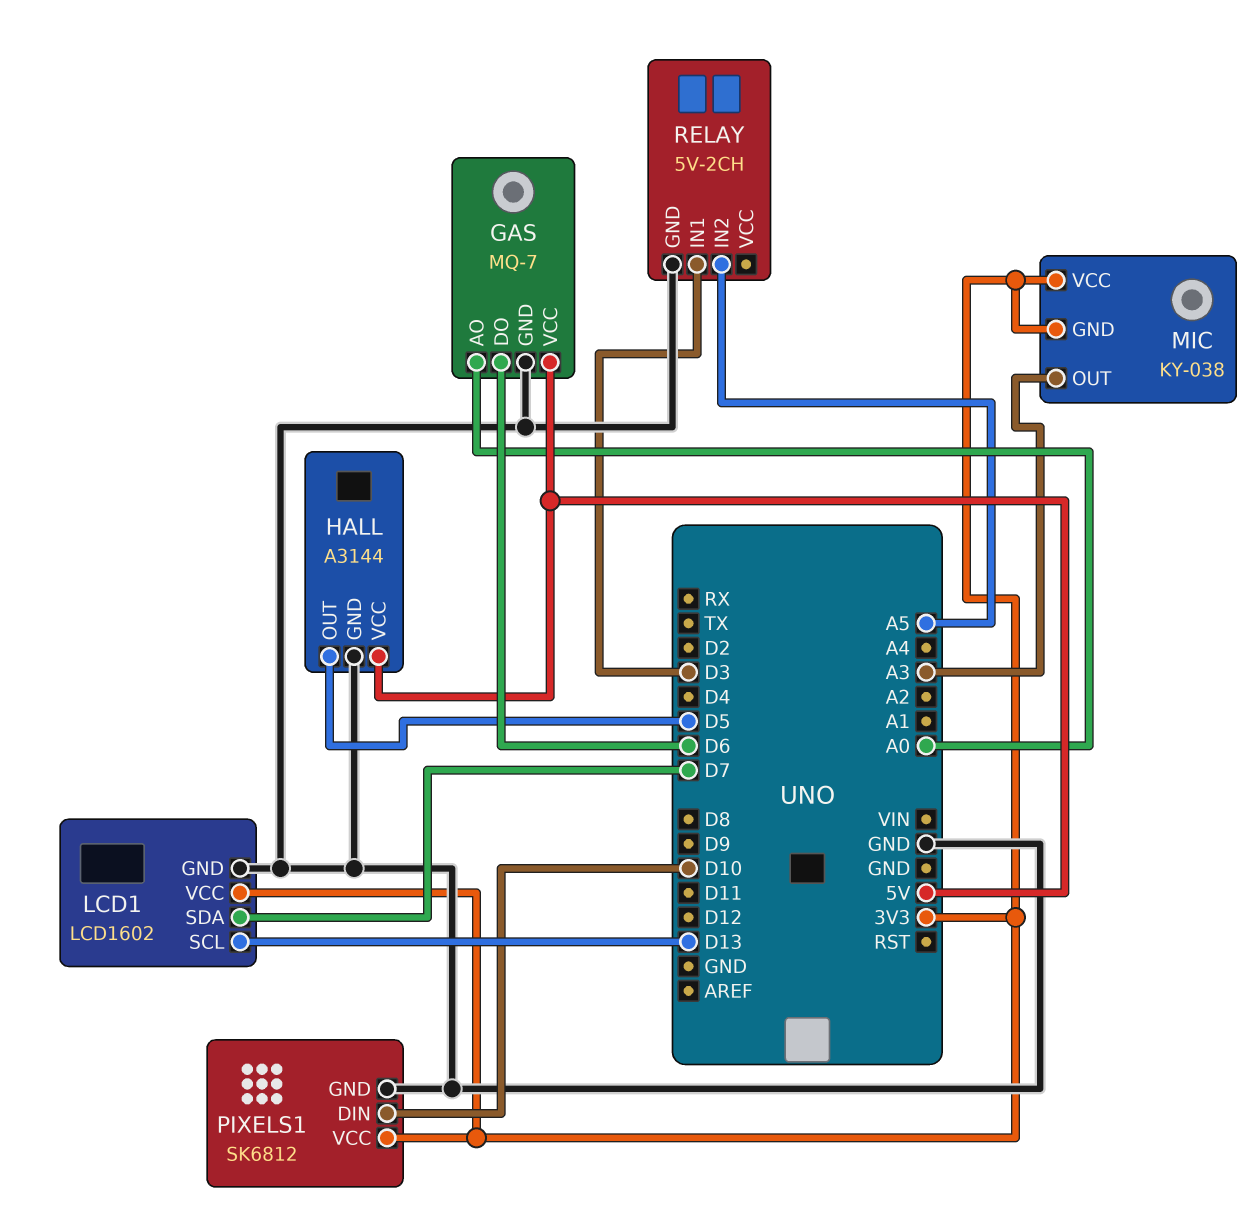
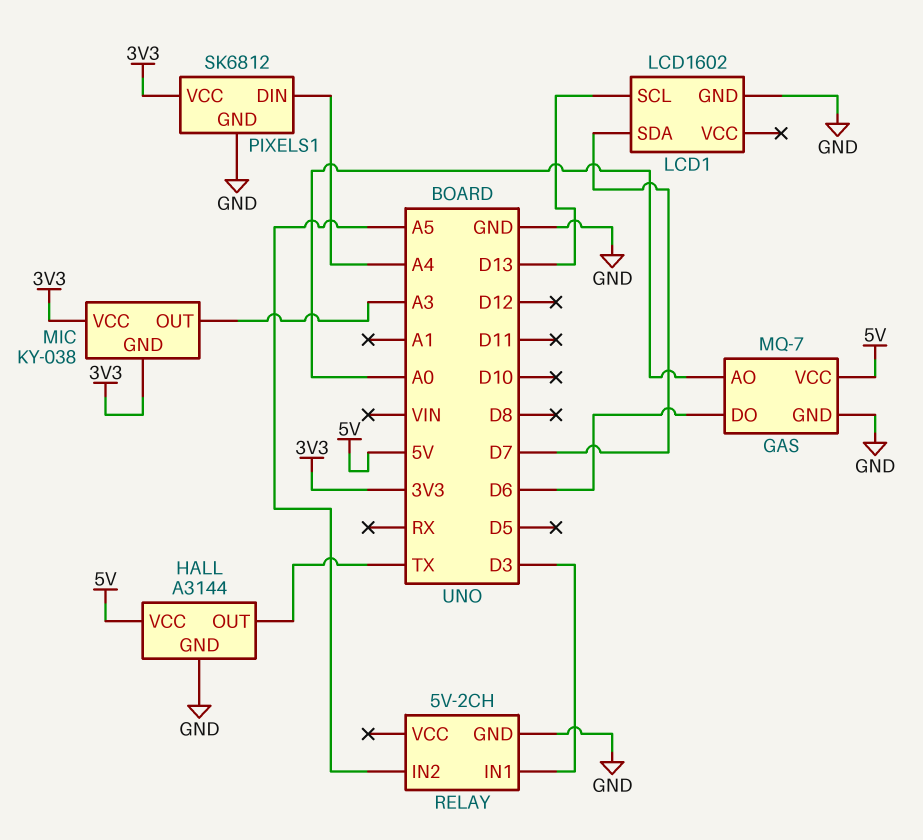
HALL pin OUT: D5 -> TX
LCD1 pin VCC: 3V3 -> none
PIXELS1 pin DIN: D10 -> A4

